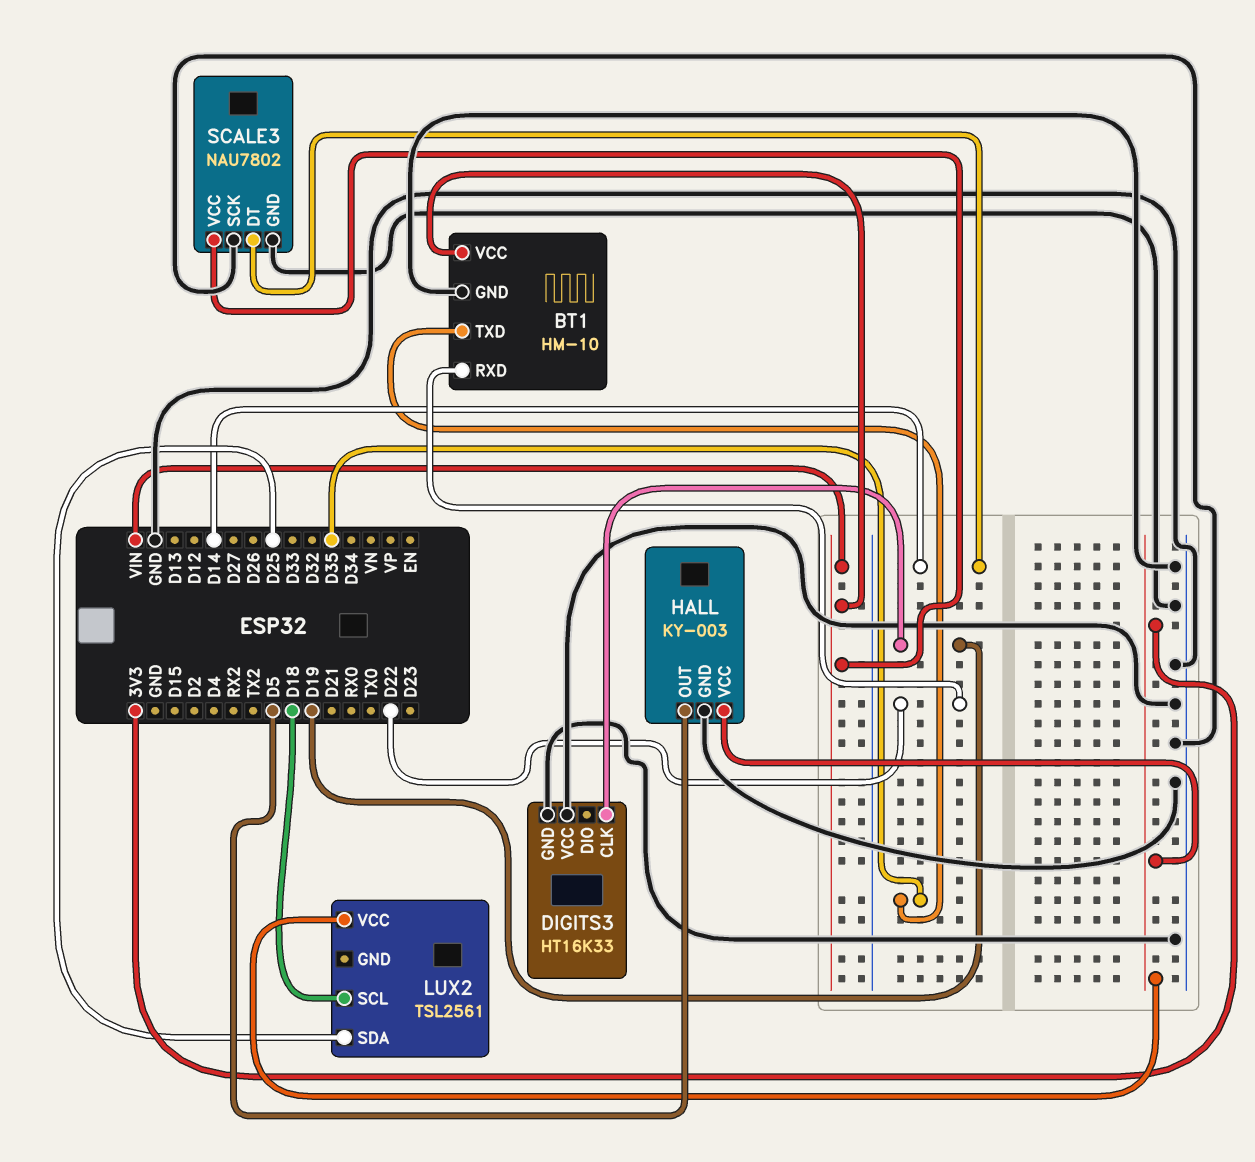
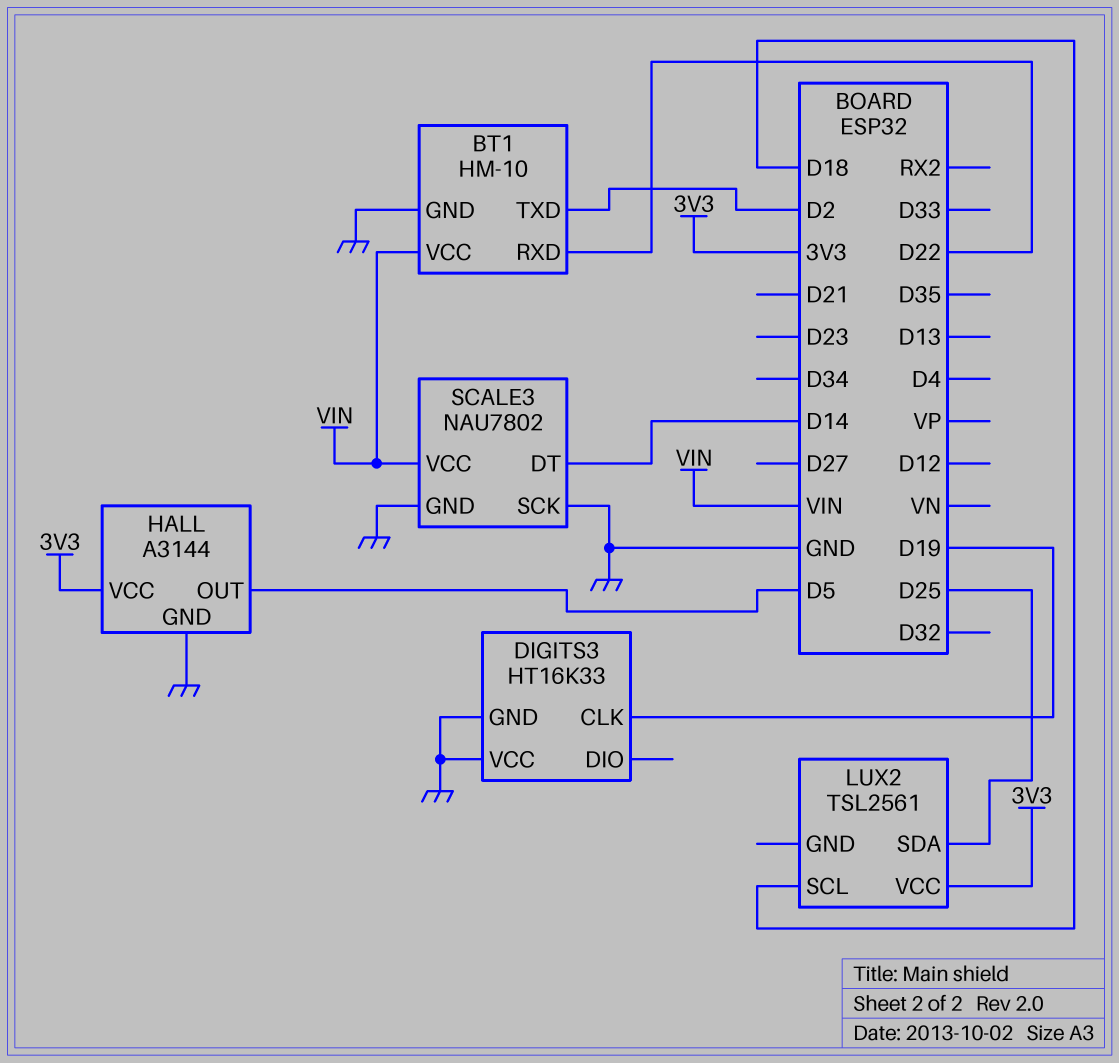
BT1 pin TXD: D35 -> D2
HALL: KY-003 -> A3144

